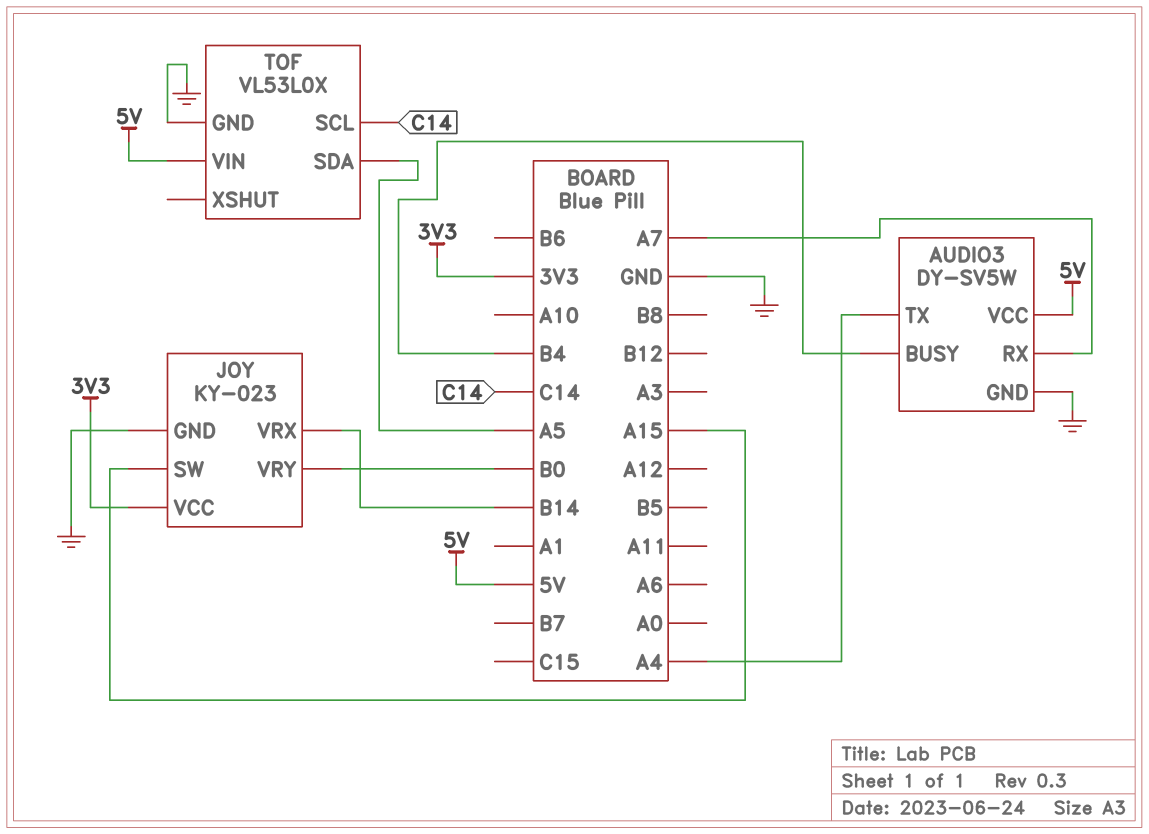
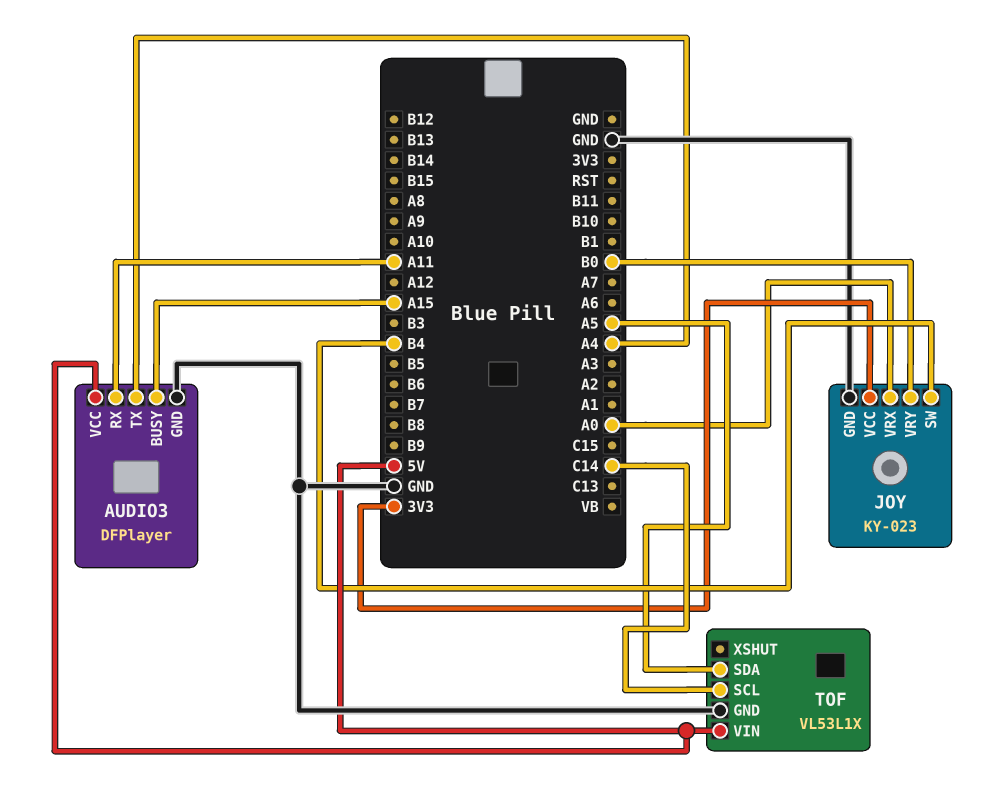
AUDIO3: DY-SV5W -> DFPlayer
AUDIO3 pin BUSY: B4 -> A15
AUDIO3 pin RX: A7 -> A11
JOY pin SW: A15 -> B4
JOY pin VRX: B14 -> A0
TOF: VL53L0X -> VL53L1X

